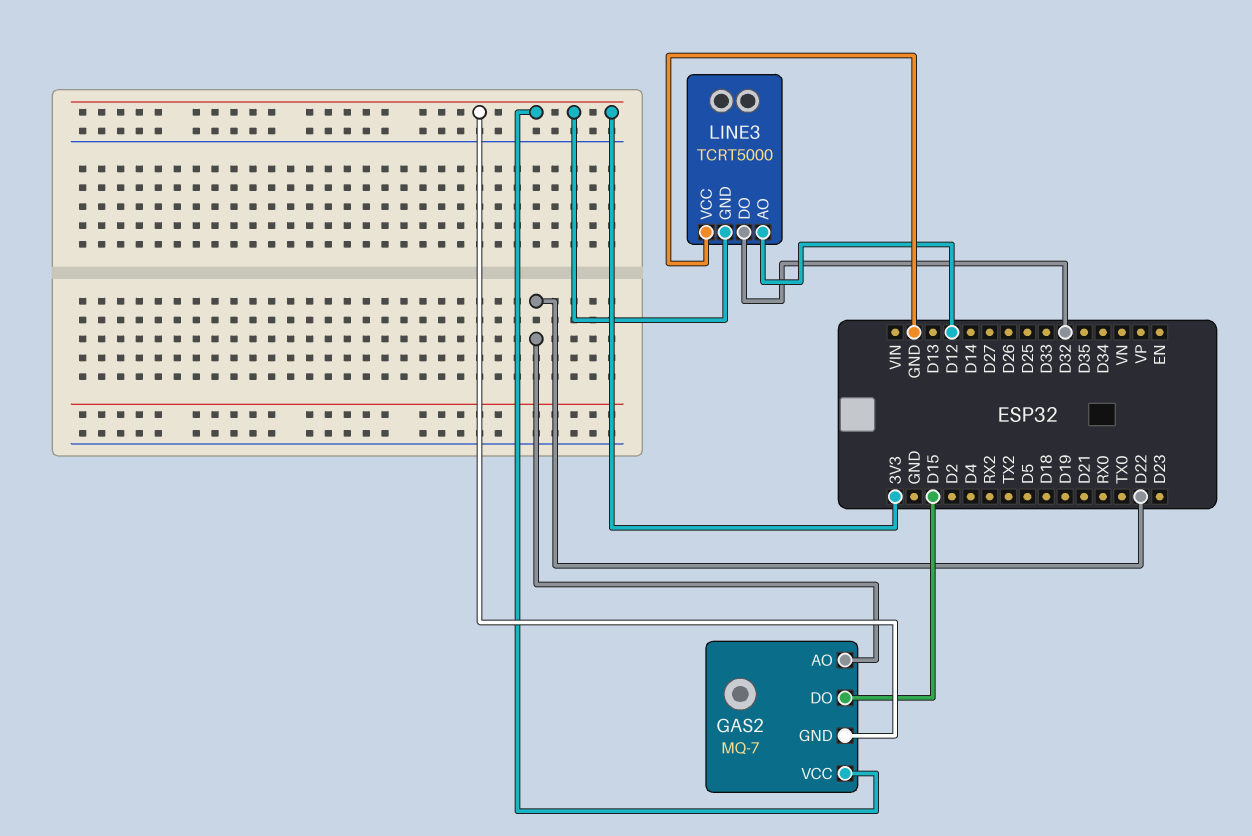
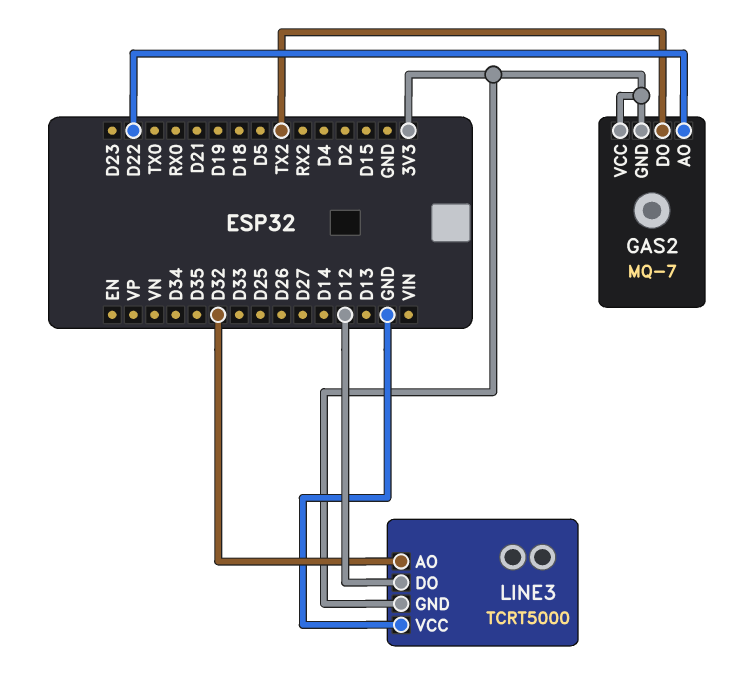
GAS2 pin DO: D15 -> TX2
LINE3 pin AO: D12 -> D32
LINE3 pin DO: D32 -> D12

